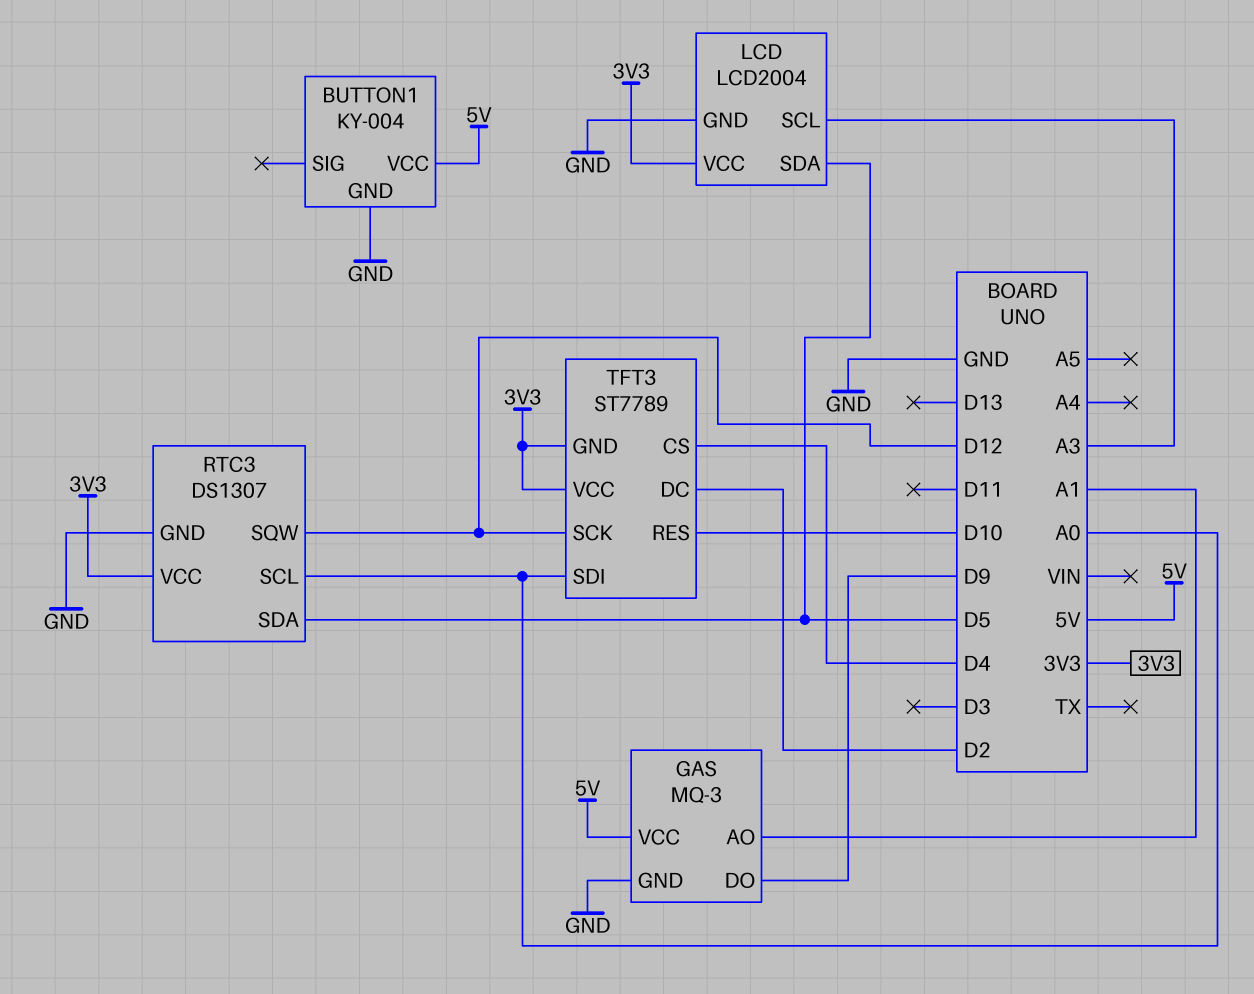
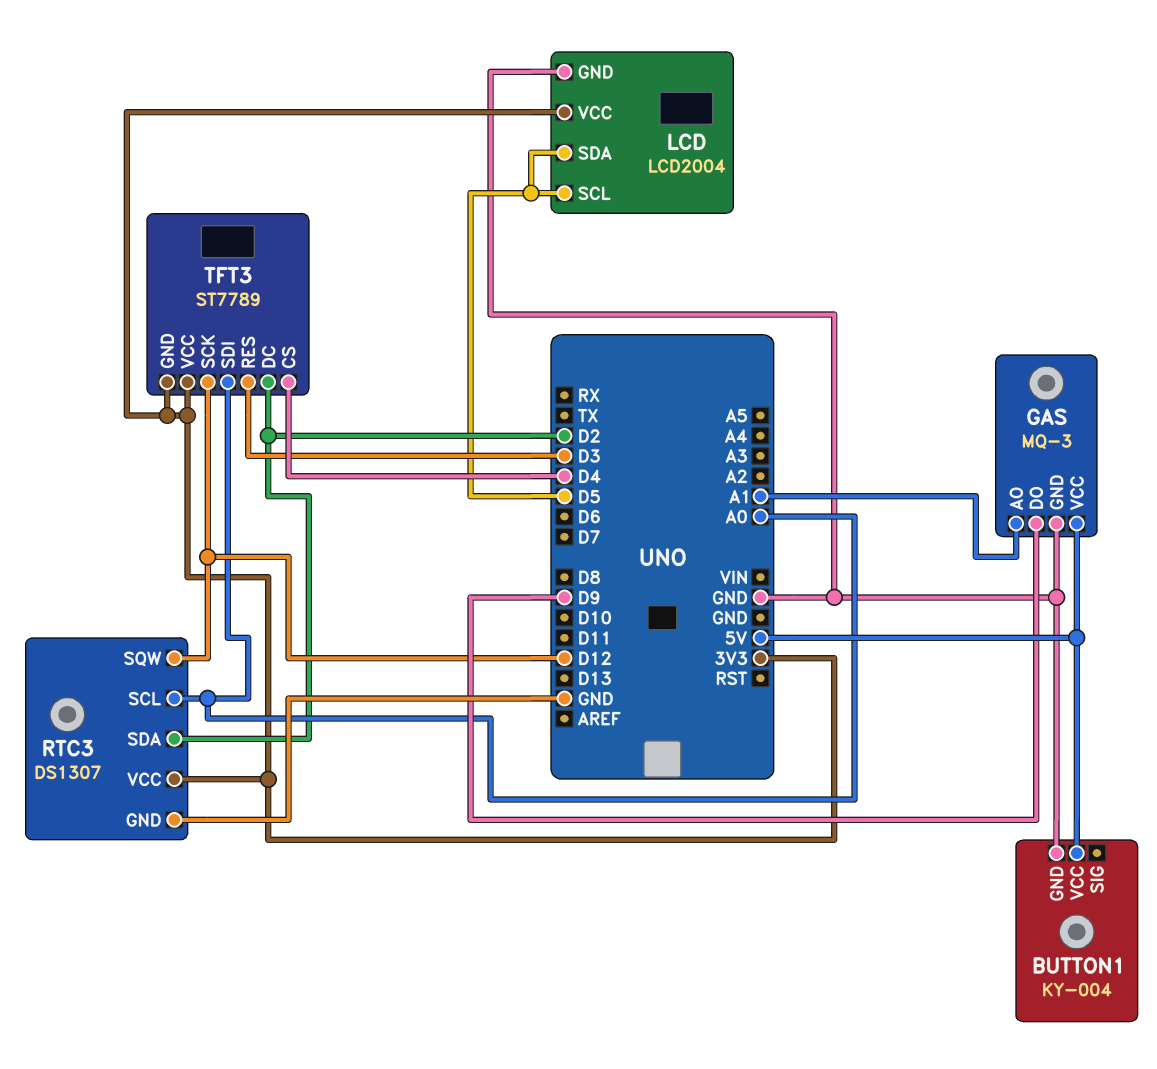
LCD pin SCL: A3 -> D5
RTC3 pin SDA: D5 -> D2
TFT3 pin RES: D10 -> D3

